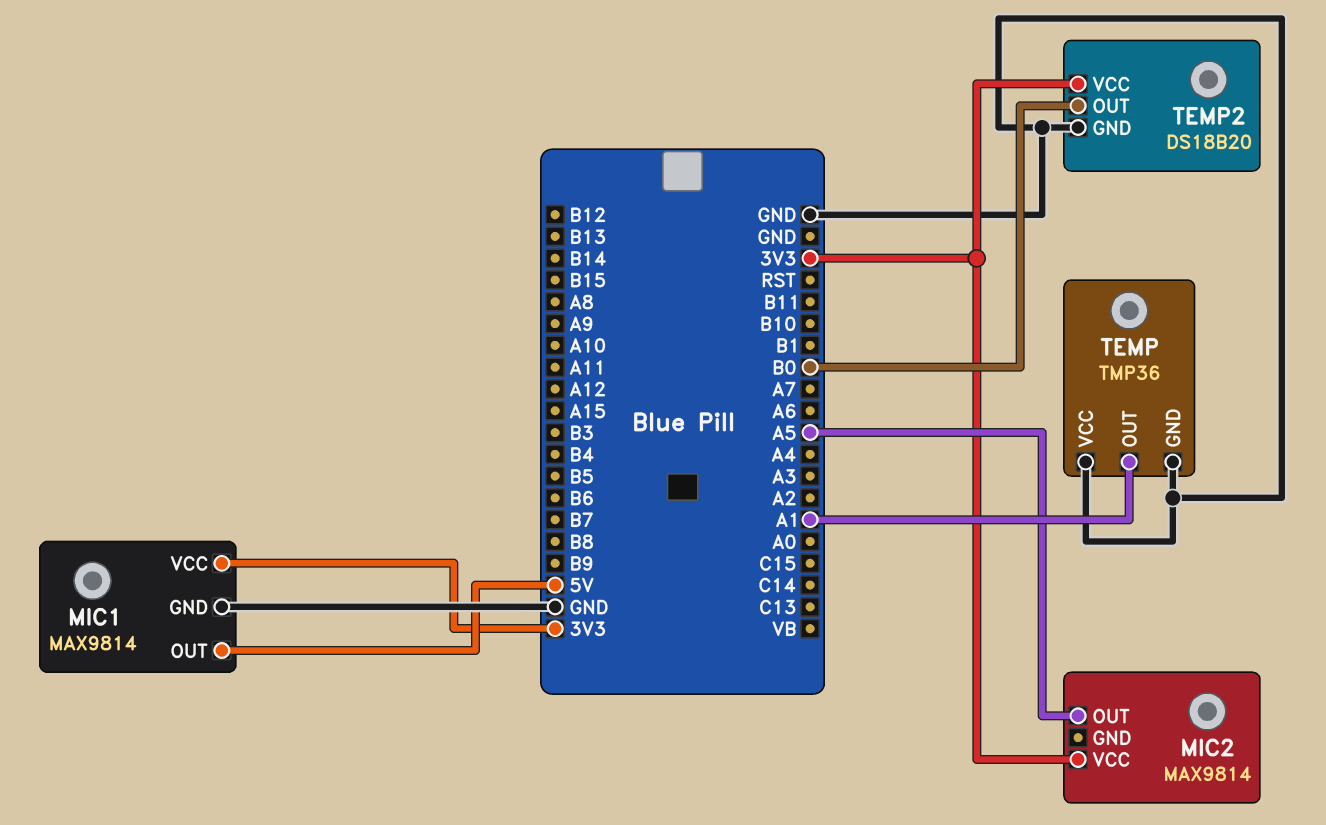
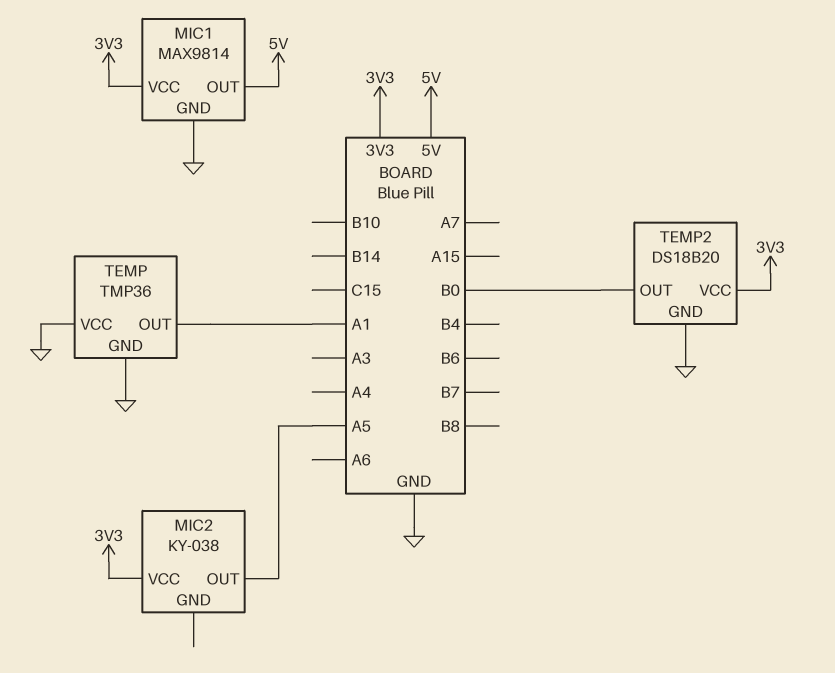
MIC2: MAX9814 -> KY-038

